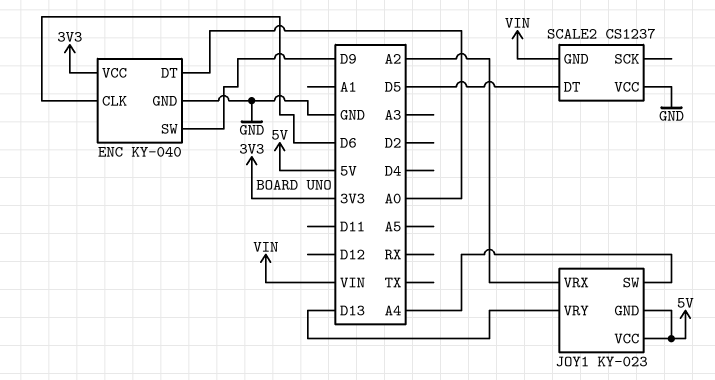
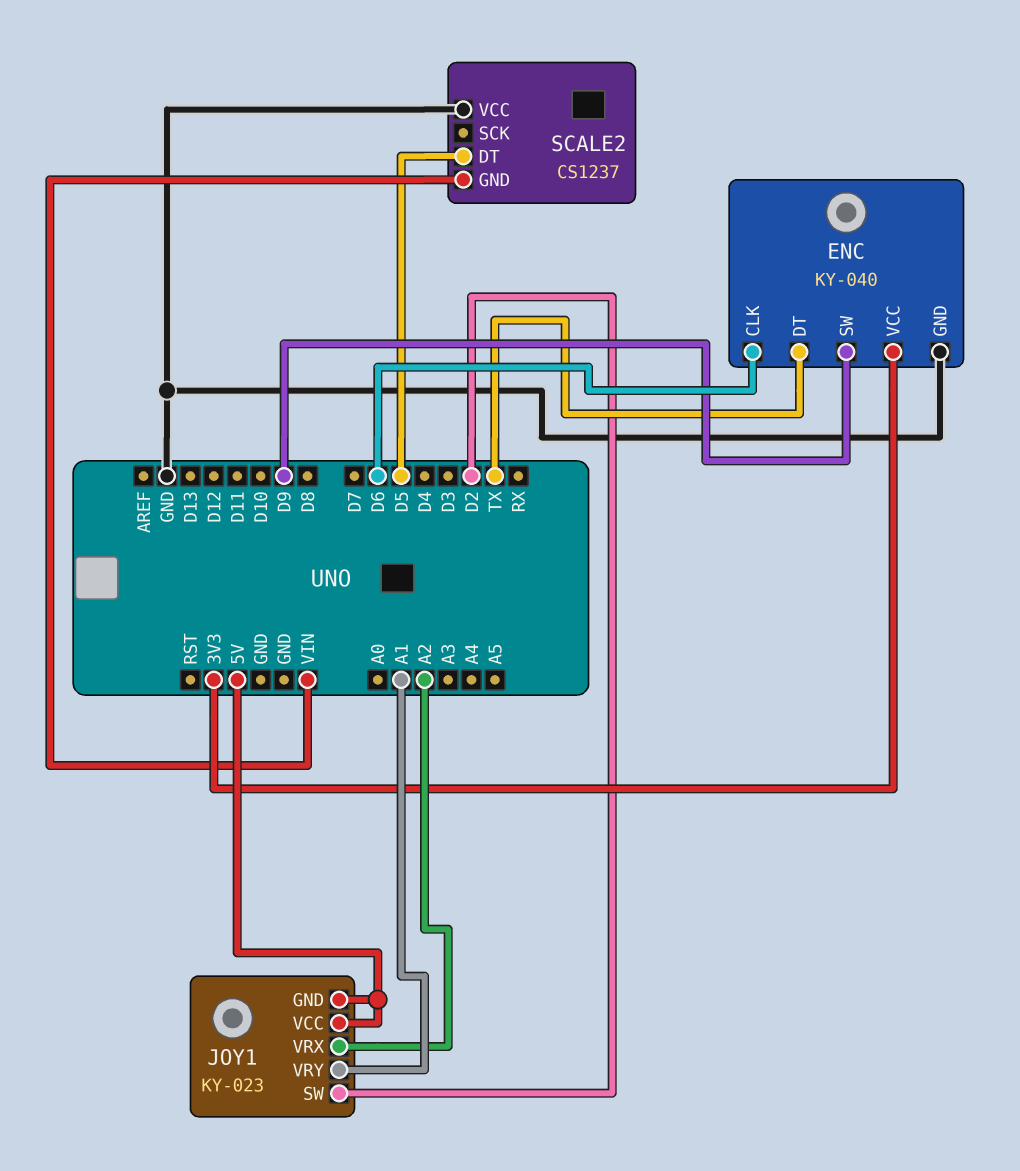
ENC pin DT: A0 -> TX
JOY1 pin SW: A4 -> D2
JOY1 pin VRY: D13 -> A1

